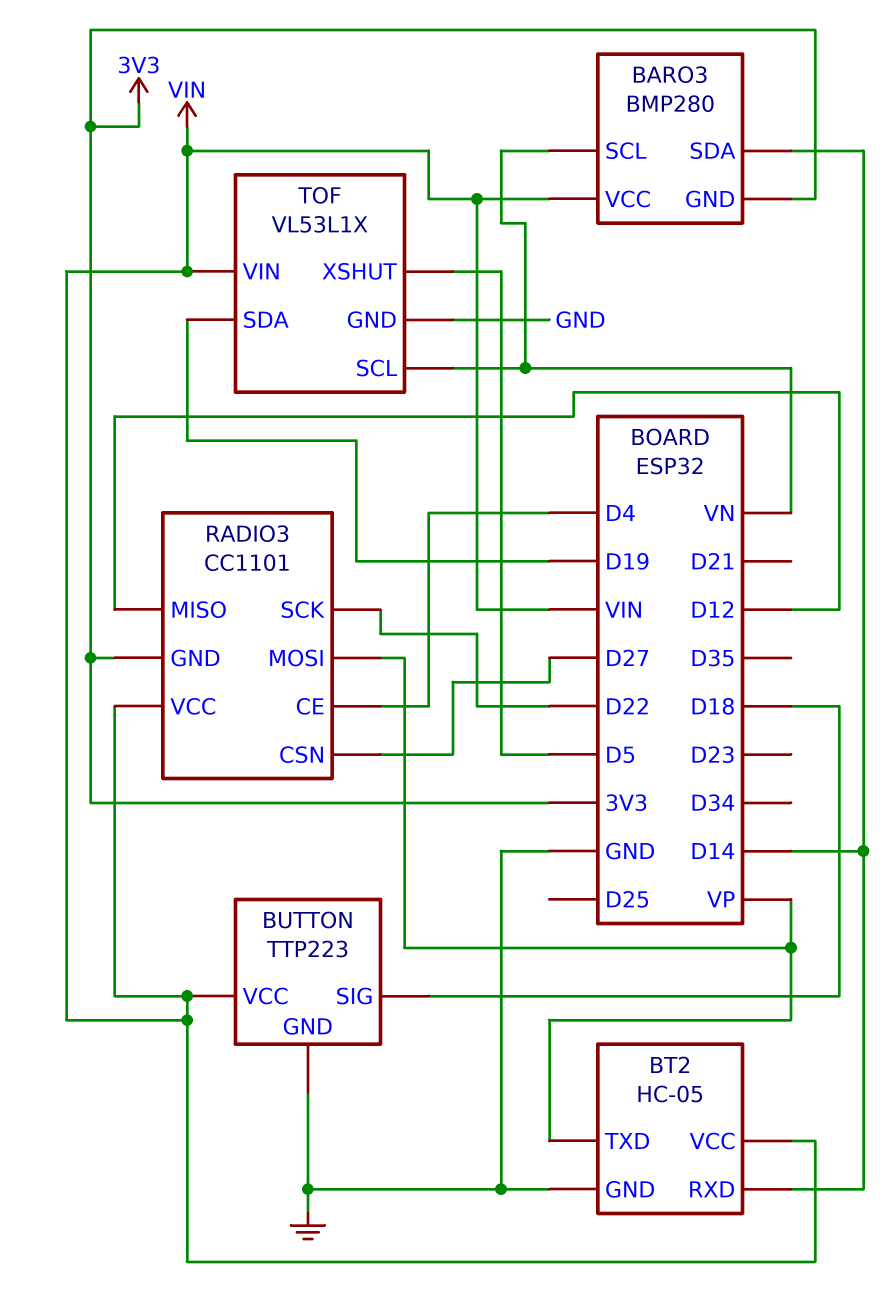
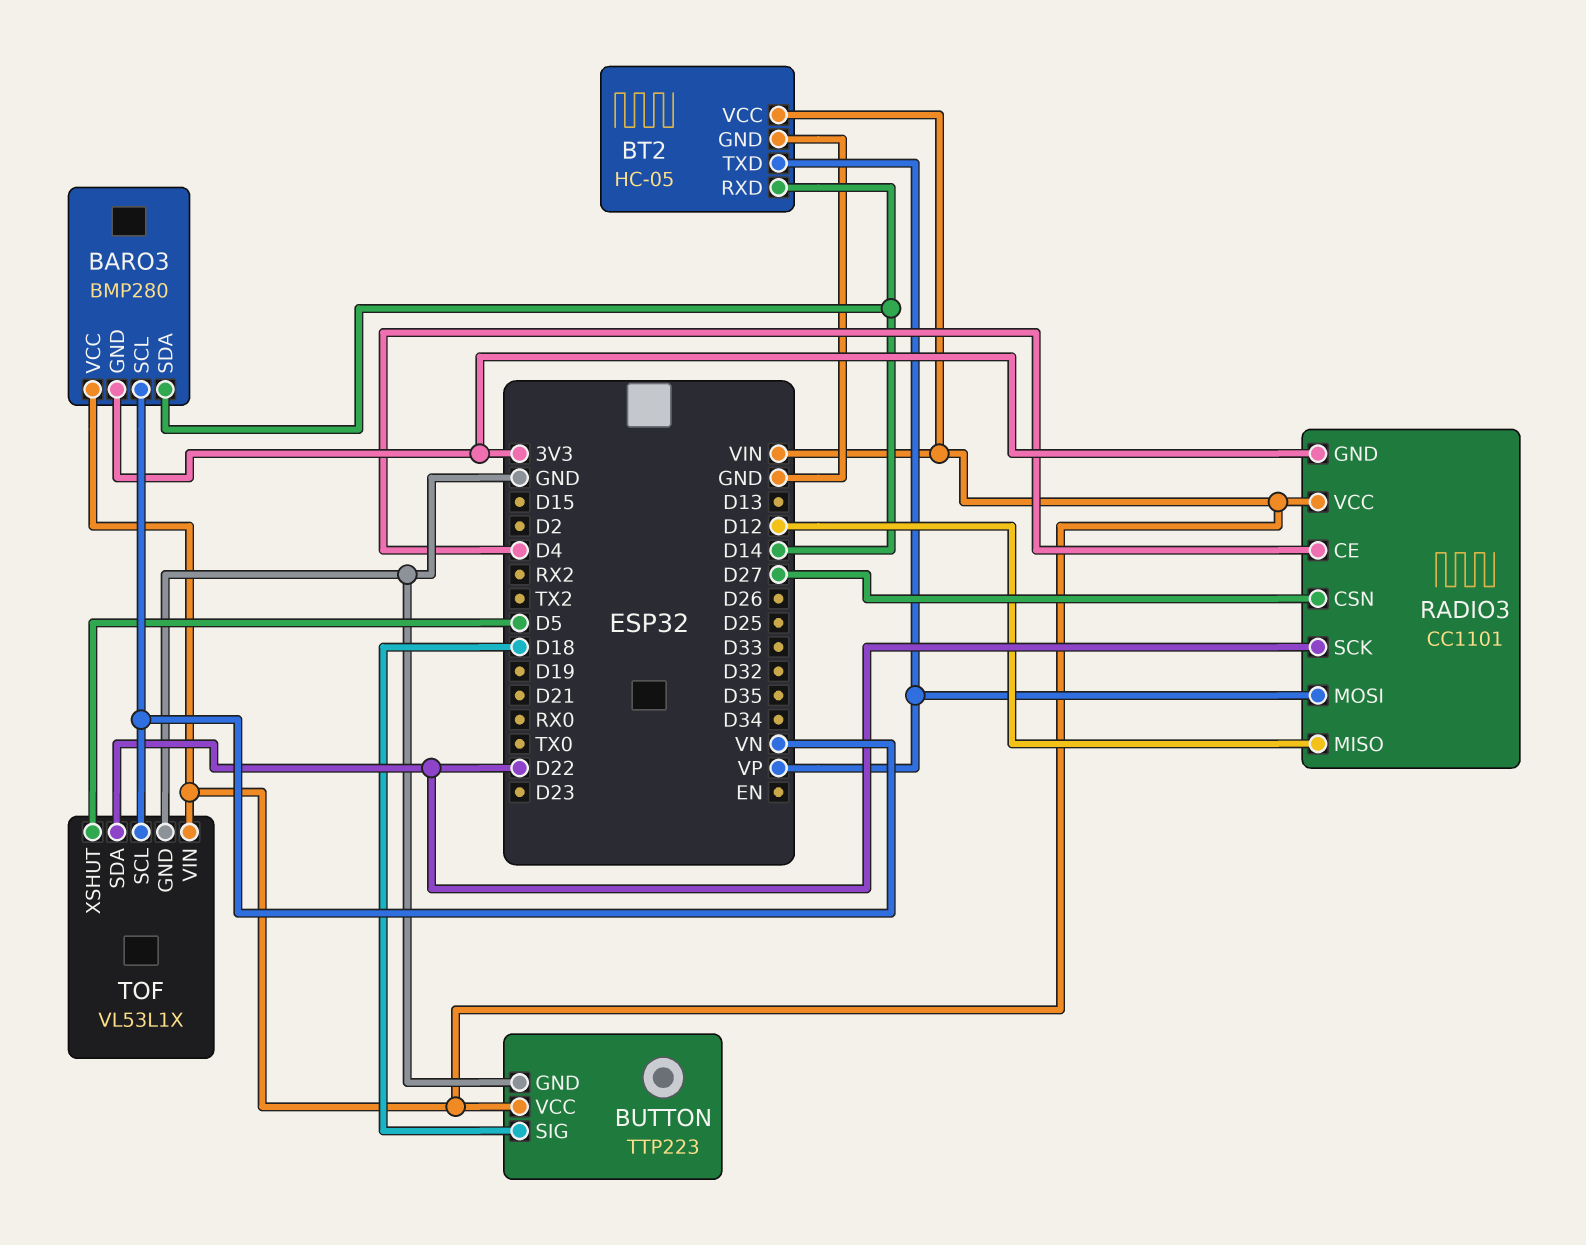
TOF pin SDA: D19 -> D22

